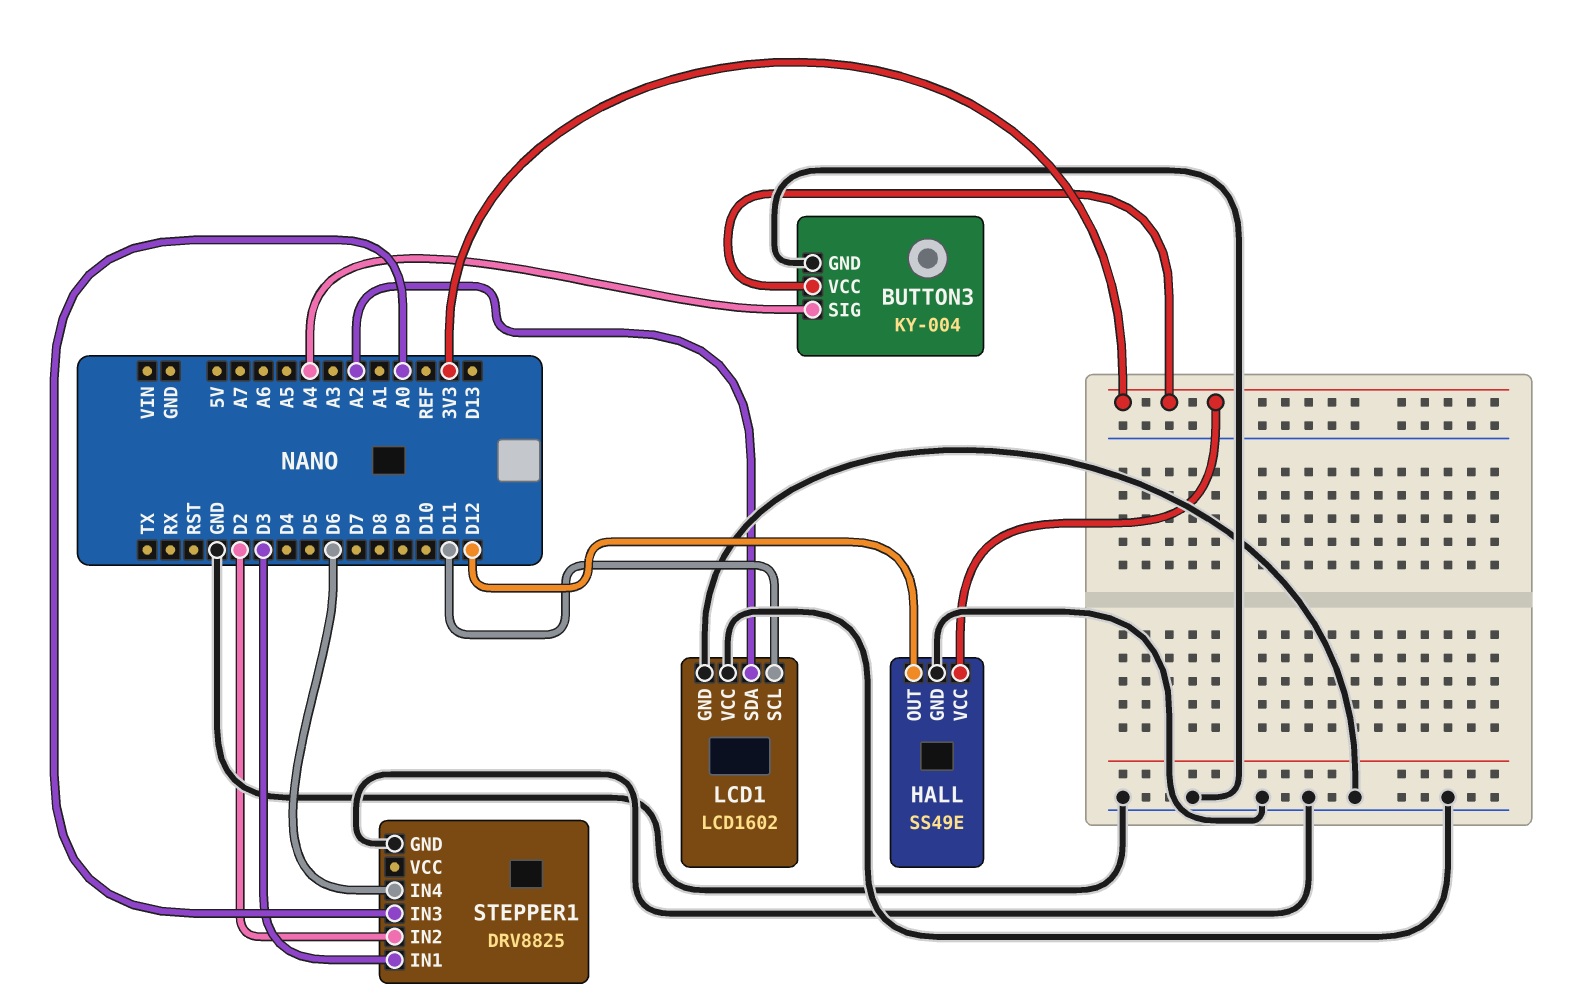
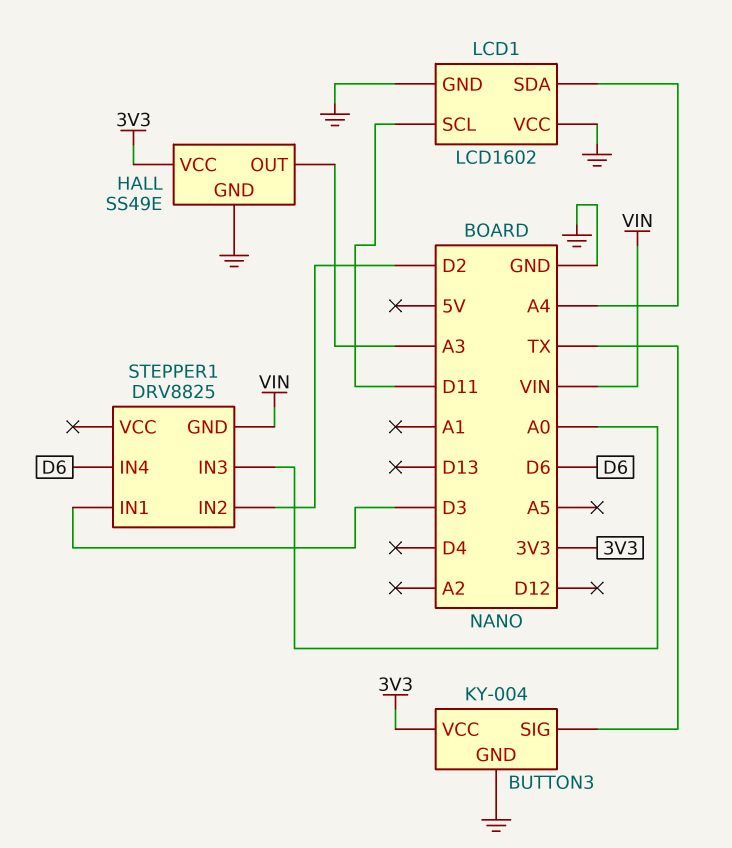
BUTTON3 pin SIG: A4 -> TX
HALL pin OUT: D12 -> A3
LCD1 pin SDA: A2 -> A4
STEPPER1 pin GND: GND -> VIN

